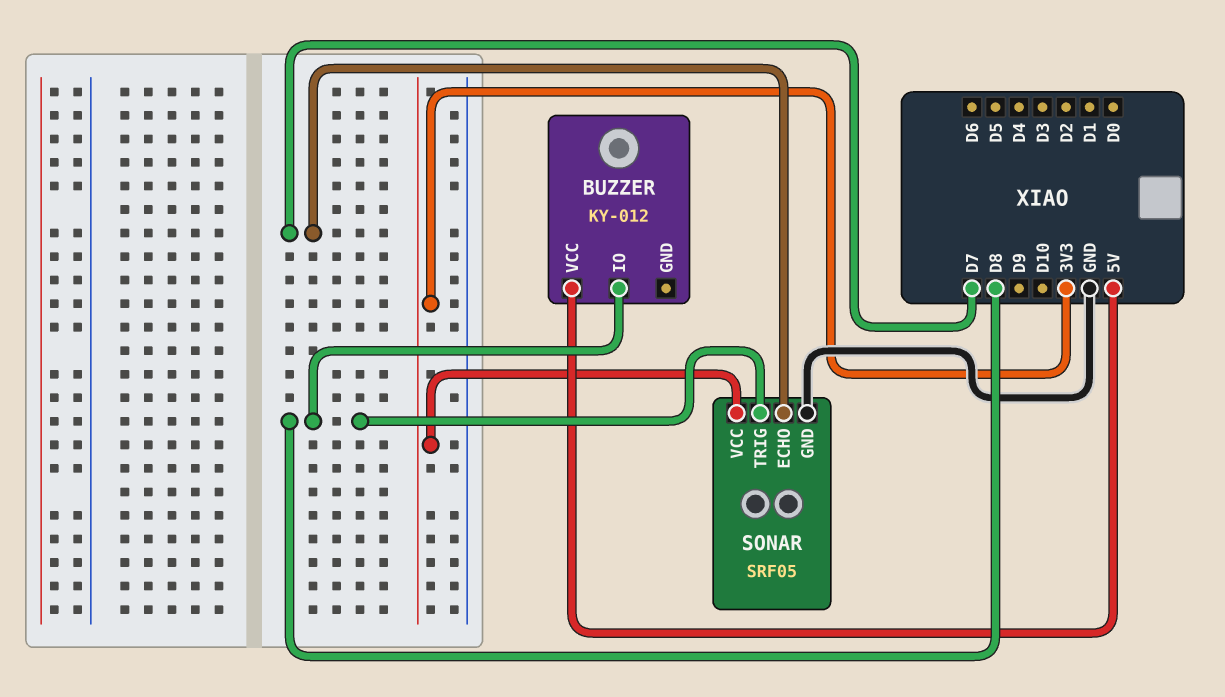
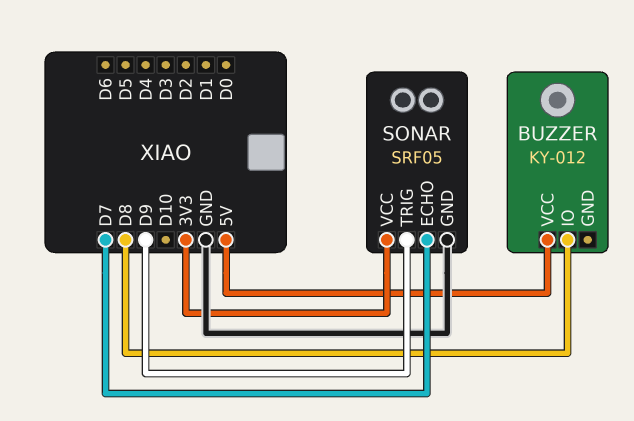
SONAR pin TRIG: D8 -> D9

